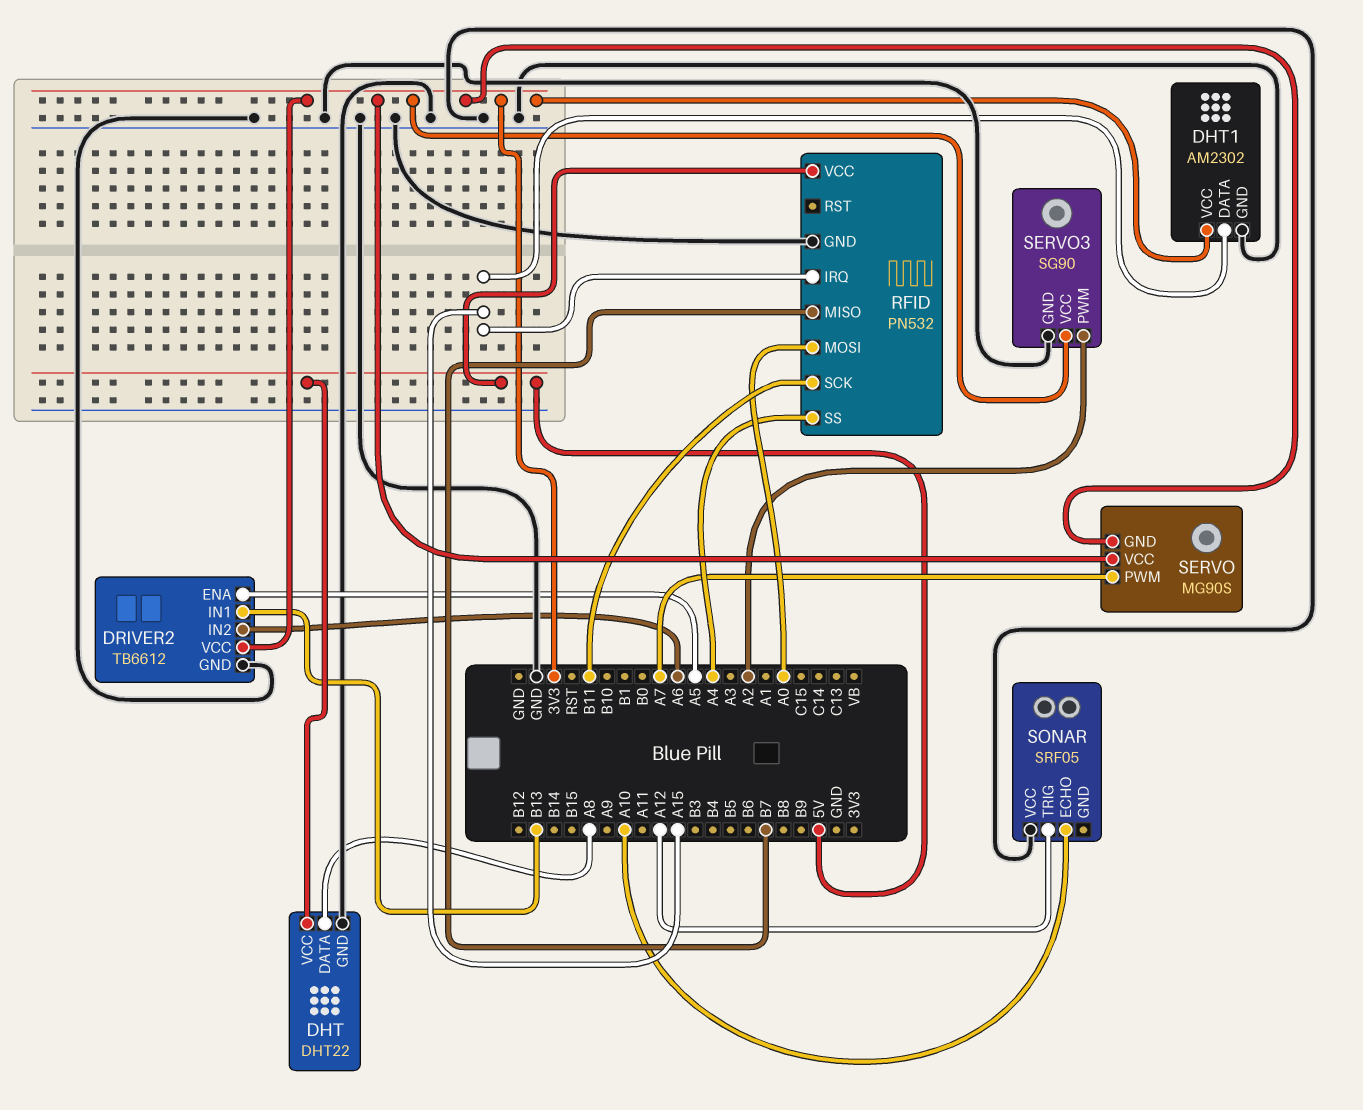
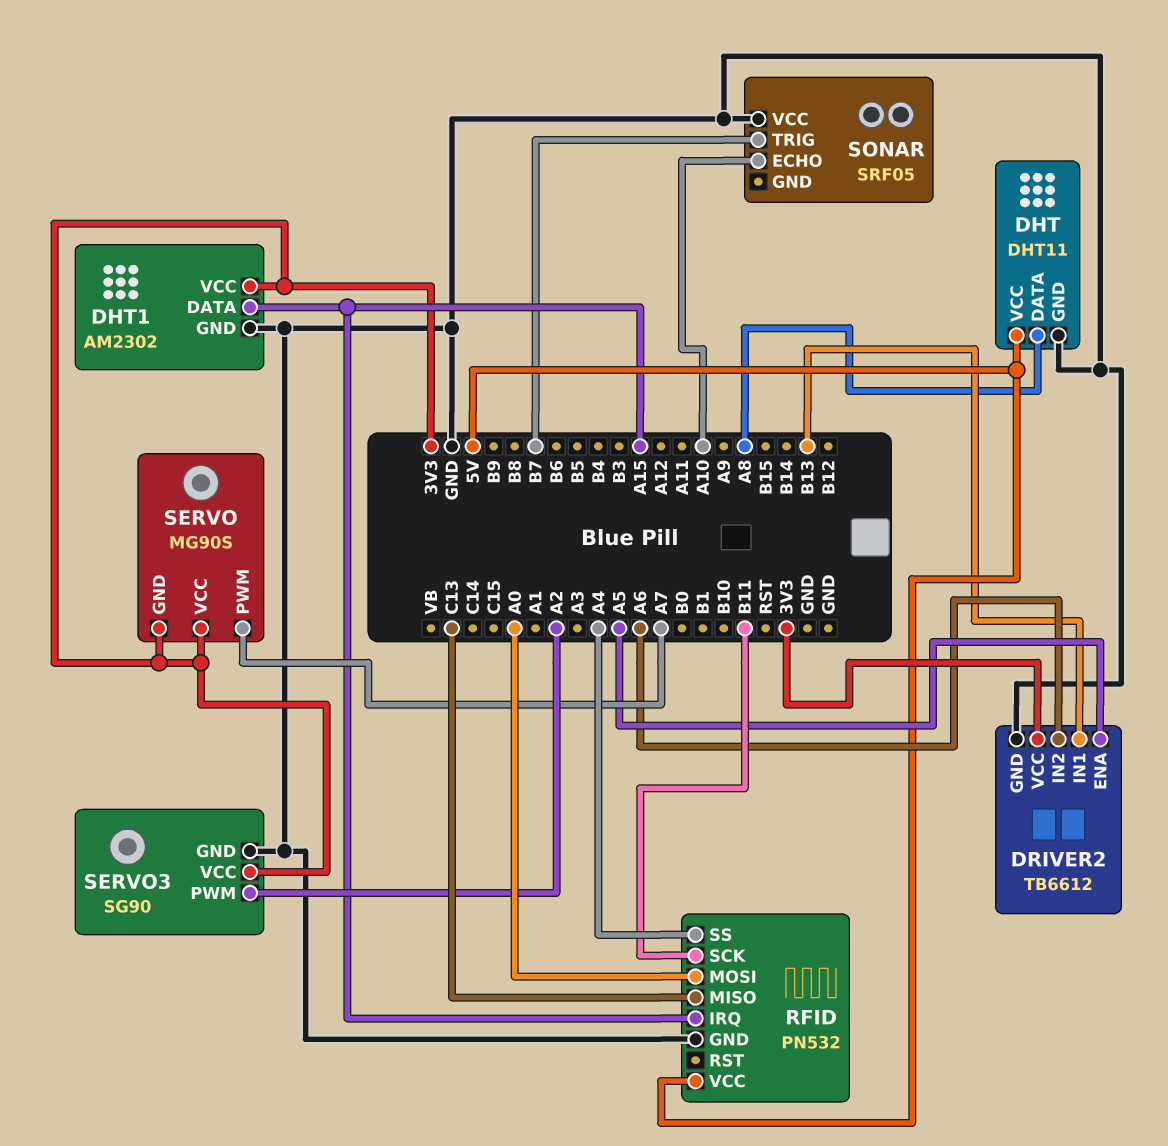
DHT: DHT22 -> DHT11
RFID pin MISO: B7 -> C13
SONAR pin TRIG: A12 -> B7

